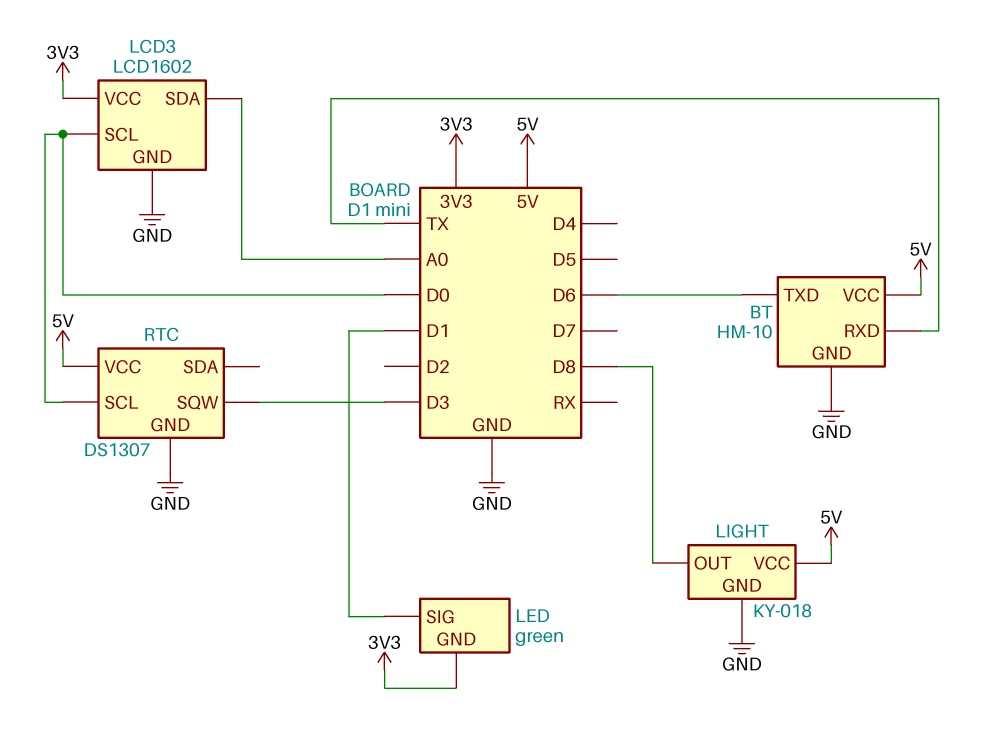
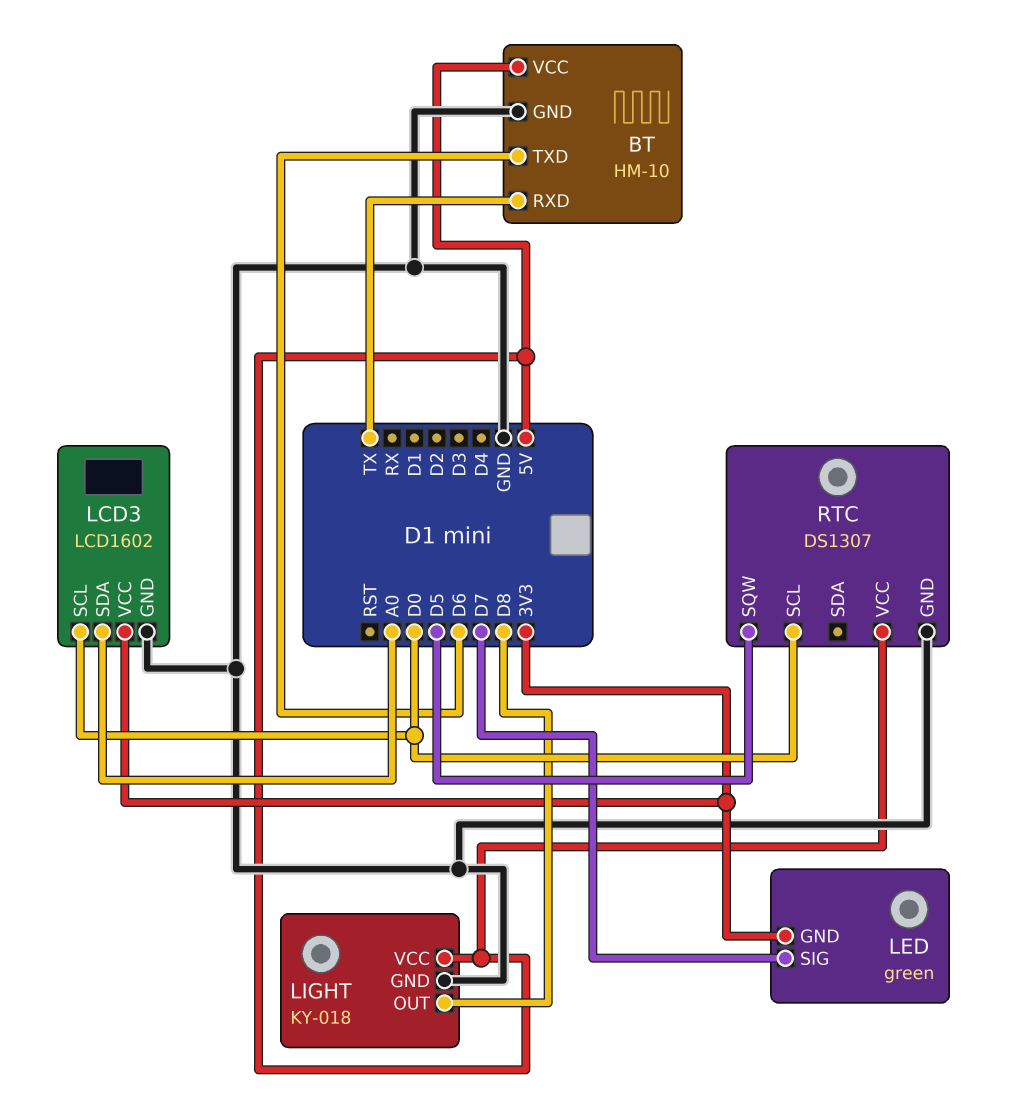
LED pin SIG: D1 -> D7
RTC pin SQW: D3 -> D5

